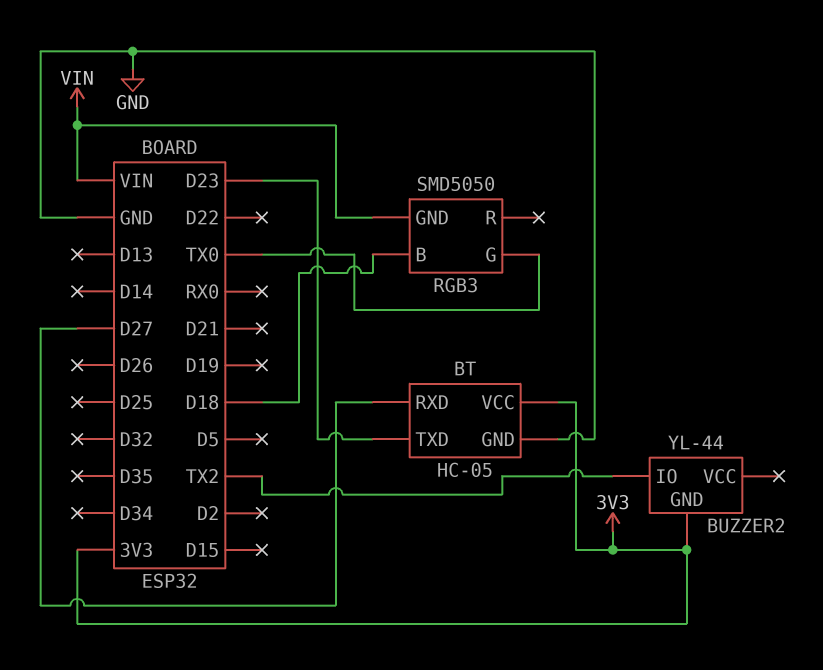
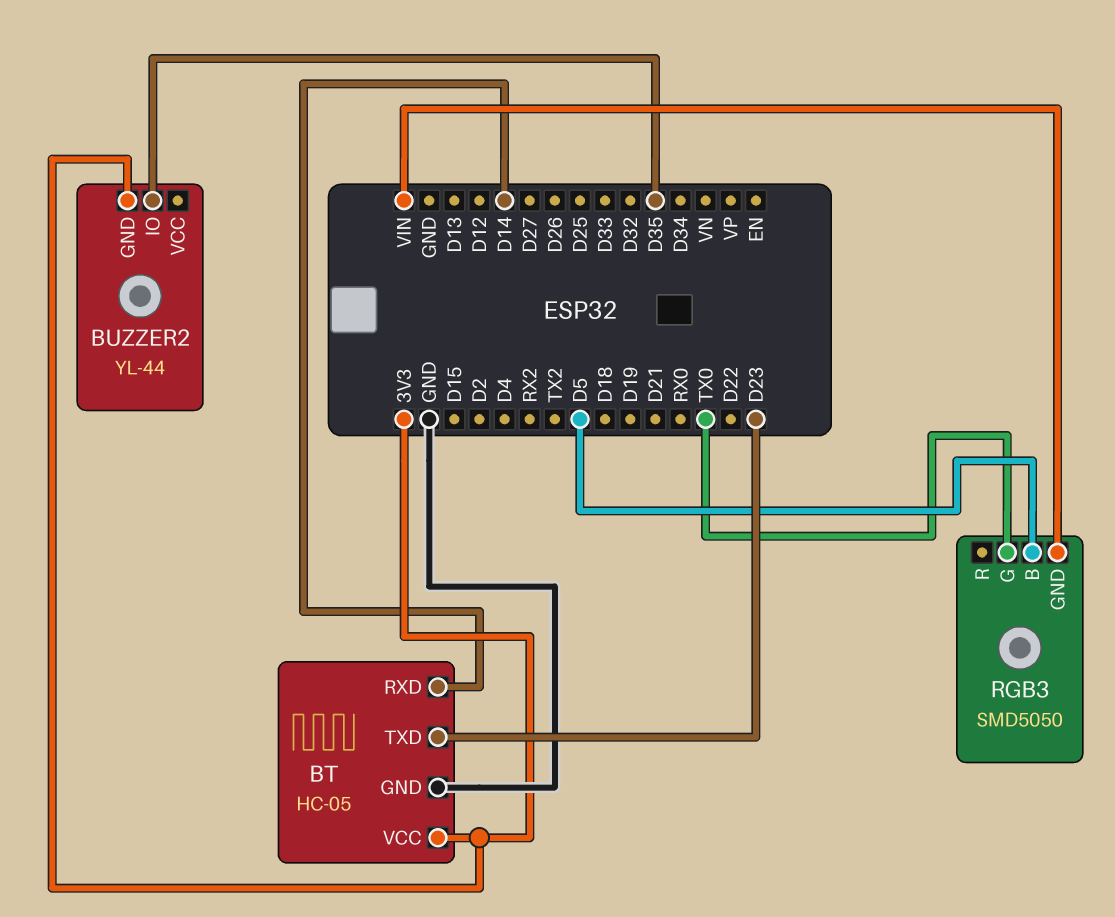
BT pin RXD: D27 -> D14
BUZZER2 pin IO: TX2 -> D35
RGB3 pin B: D18 -> D5

